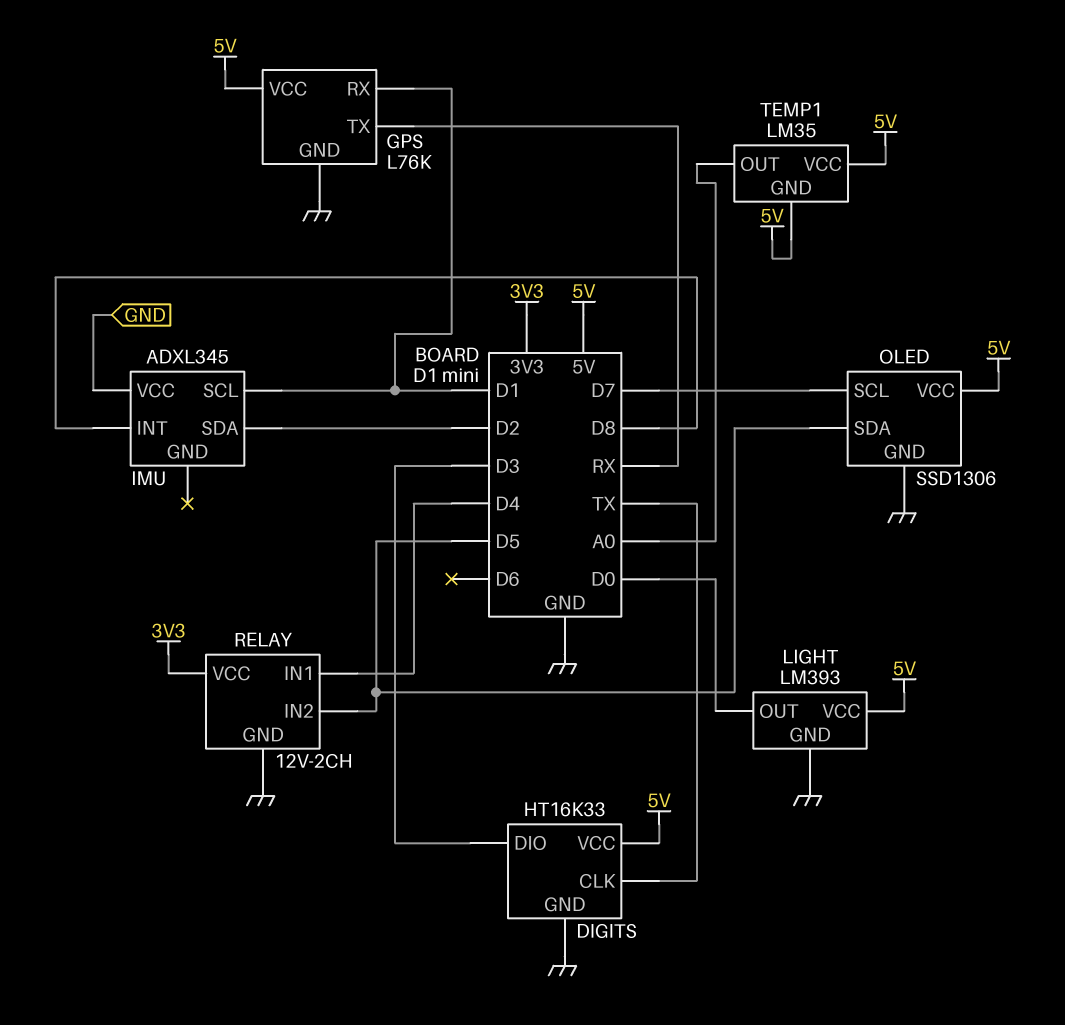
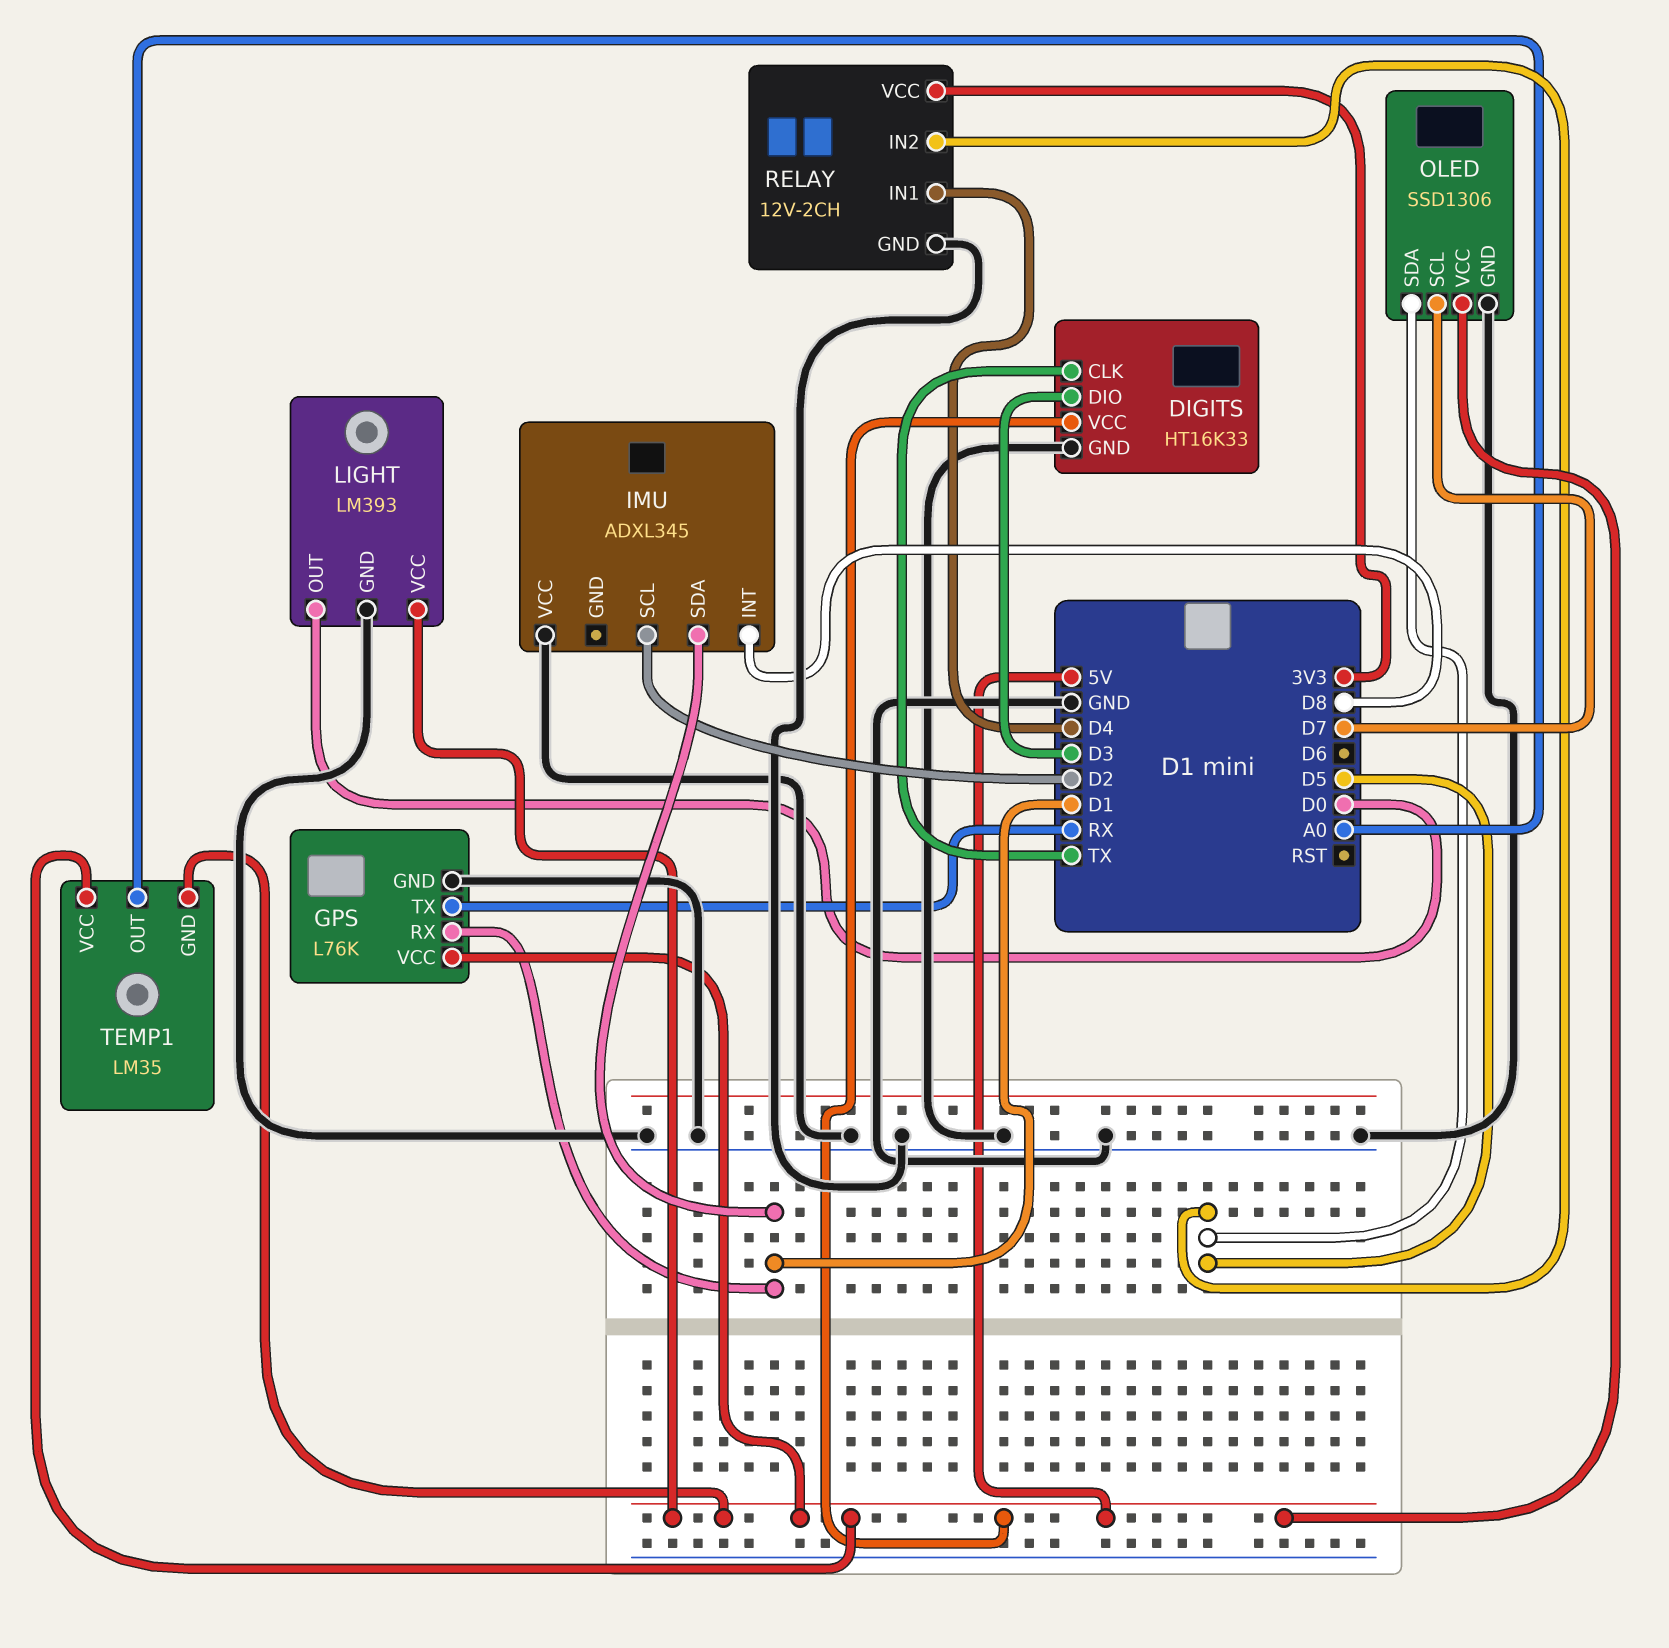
IMU pin SCL: D1 -> D2
IMU pin SDA: D2 -> D1

